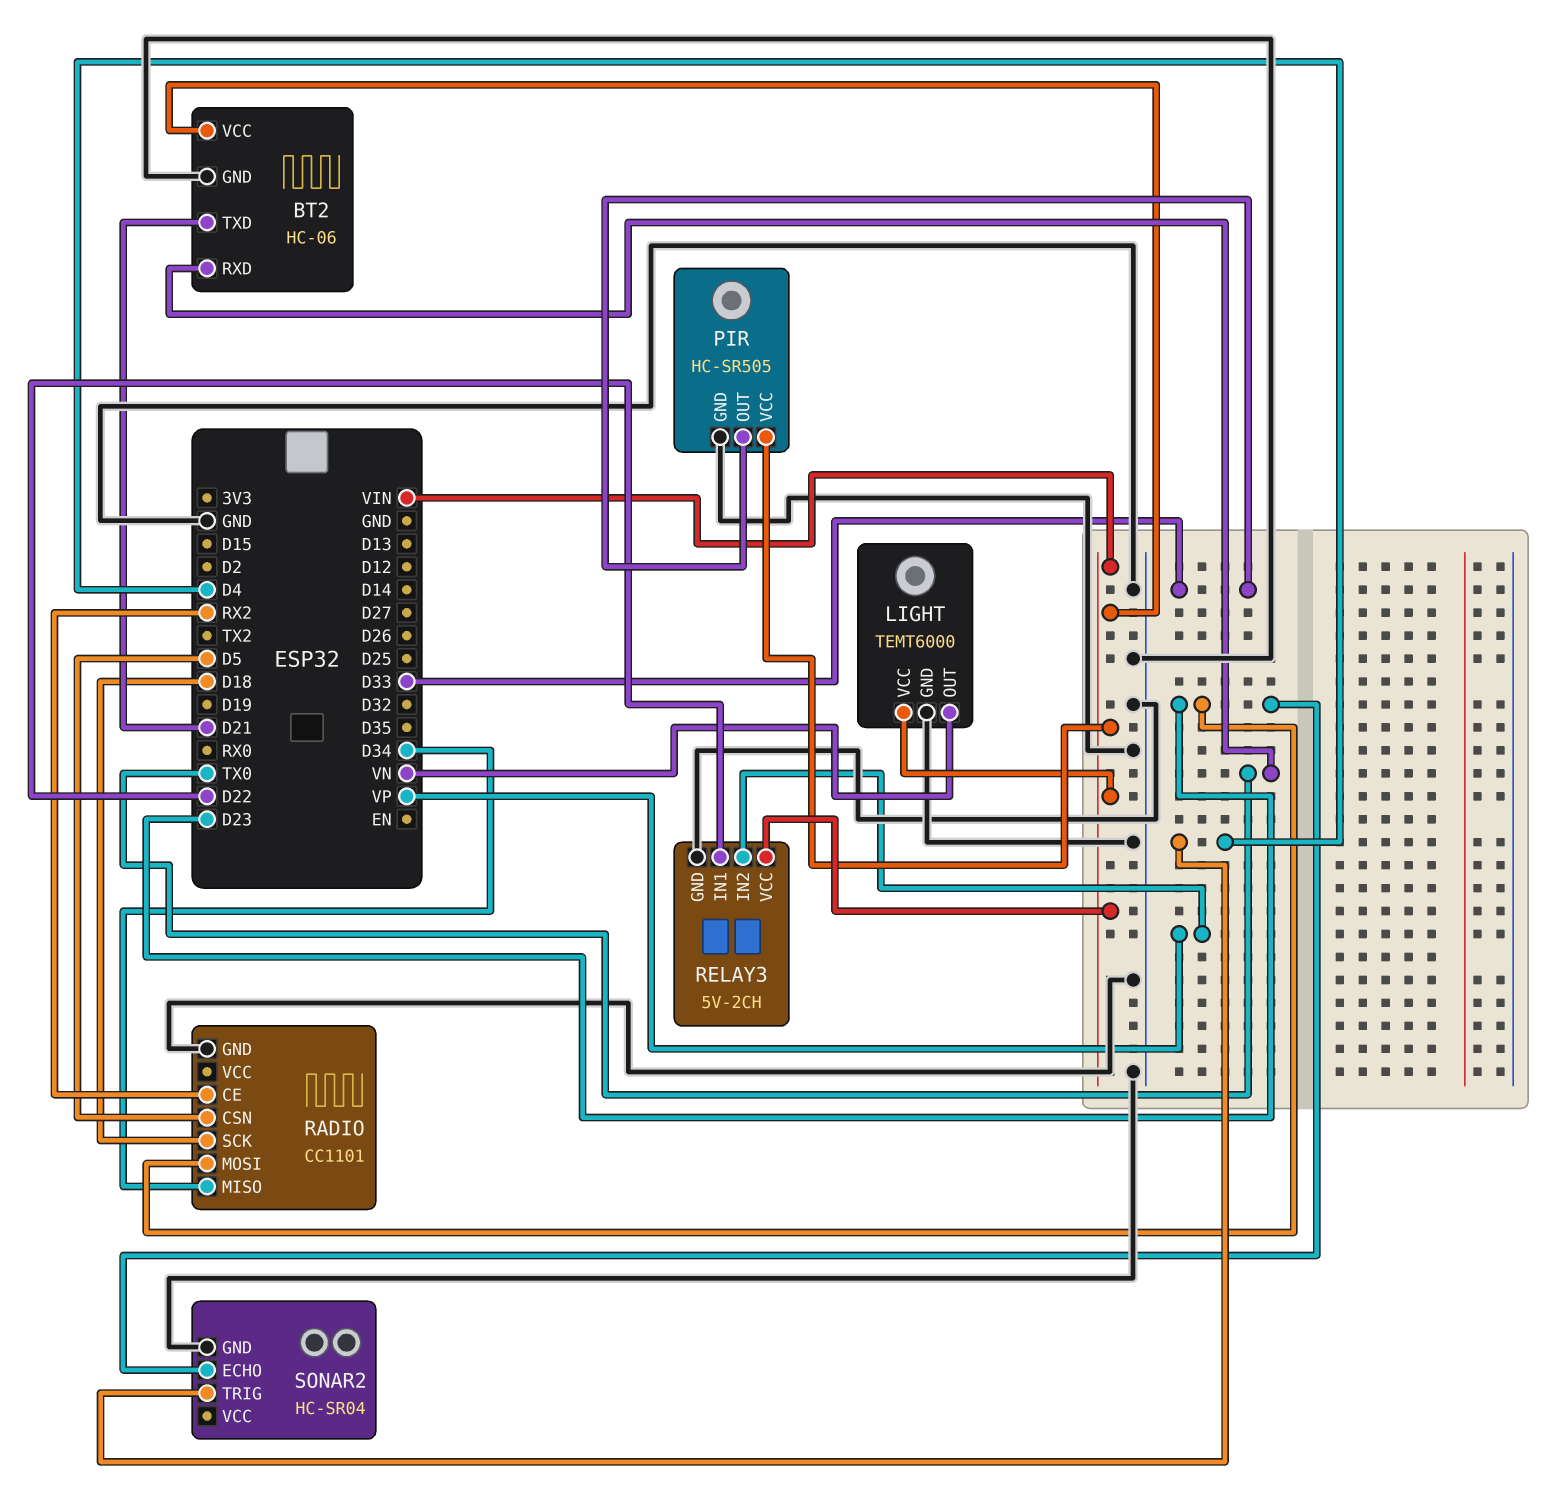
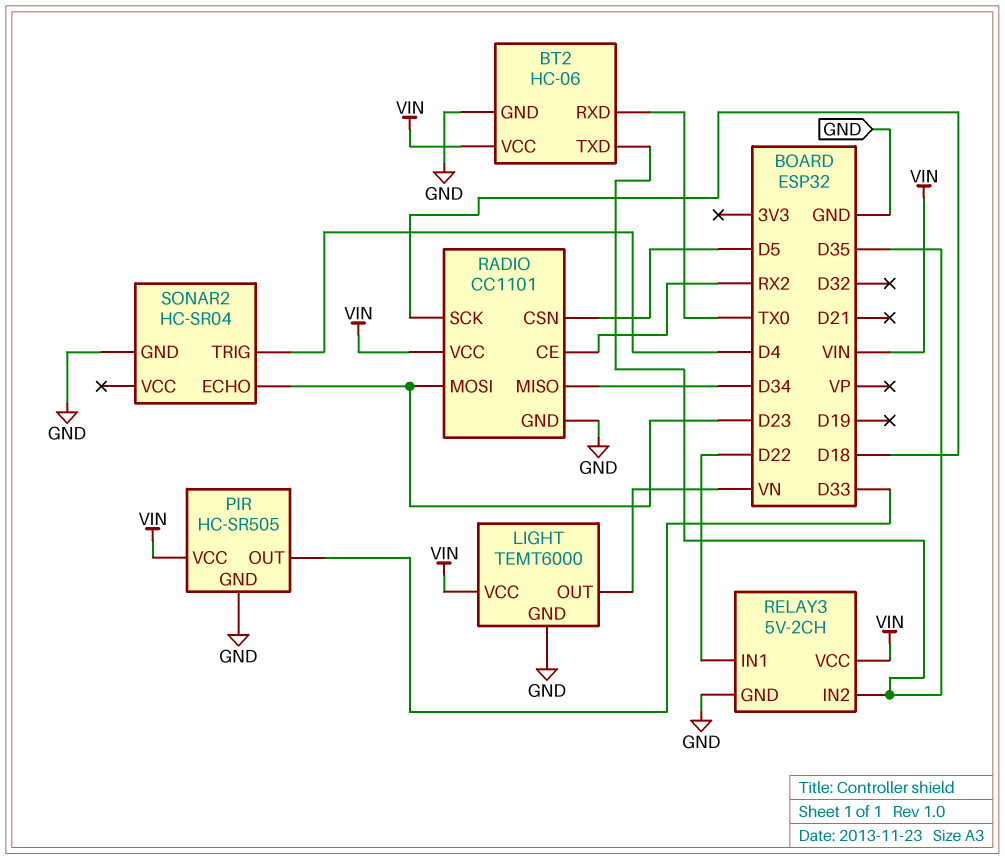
BT2 pin TXD: D21 -> D35
RADIO pin VCC: none -> VIN
RELAY3 pin IN2: VP -> D35

